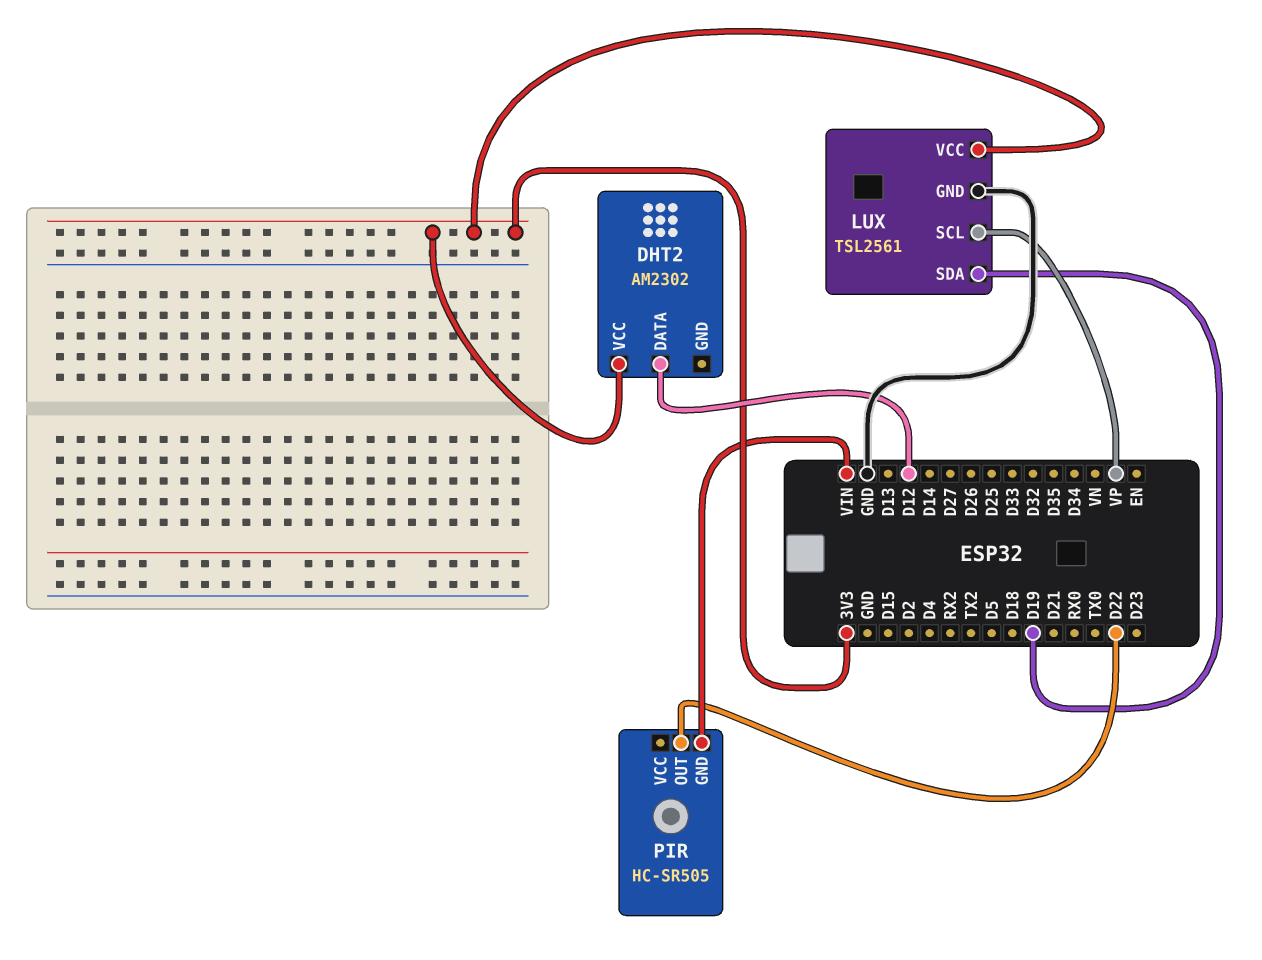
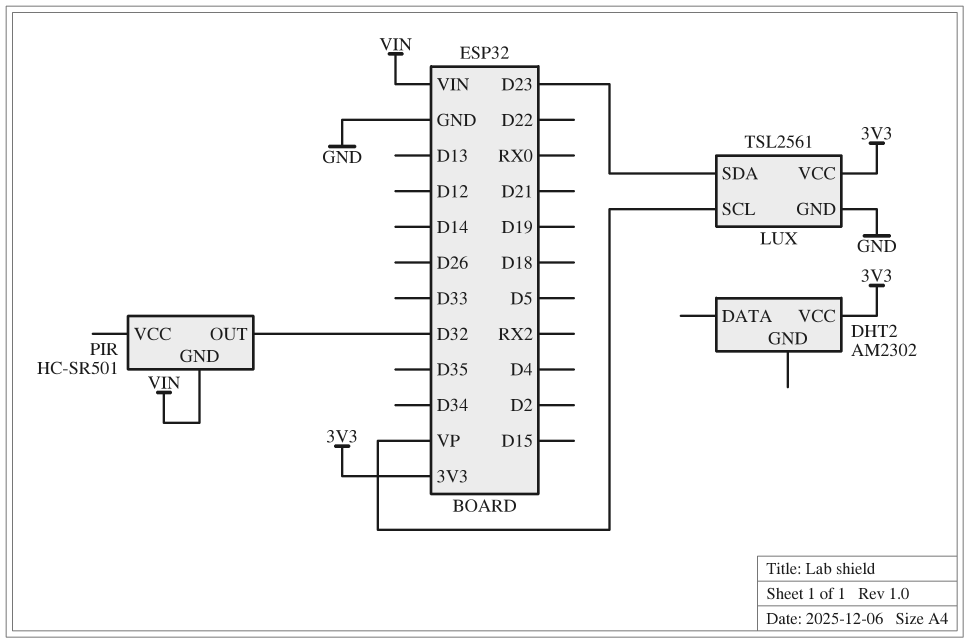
DHT2 pin DATA: D12 -> none
LUX pin SDA: D19 -> D23
PIR: HC-SR505 -> HC-SR501
PIR pin OUT: D22 -> D32

